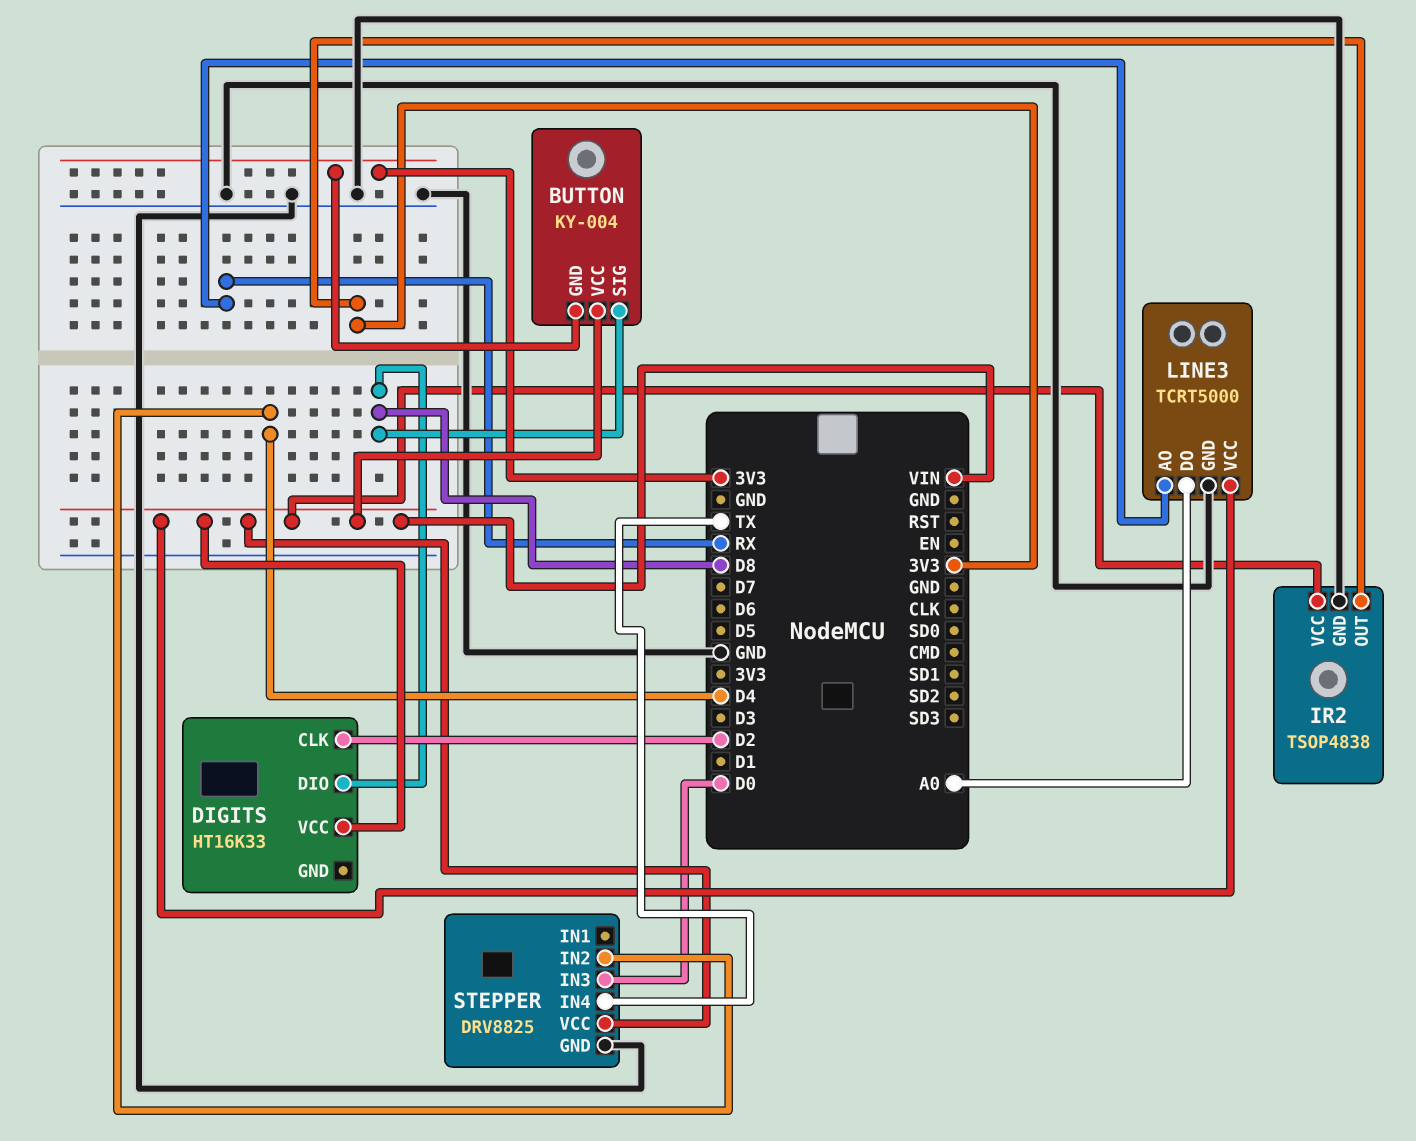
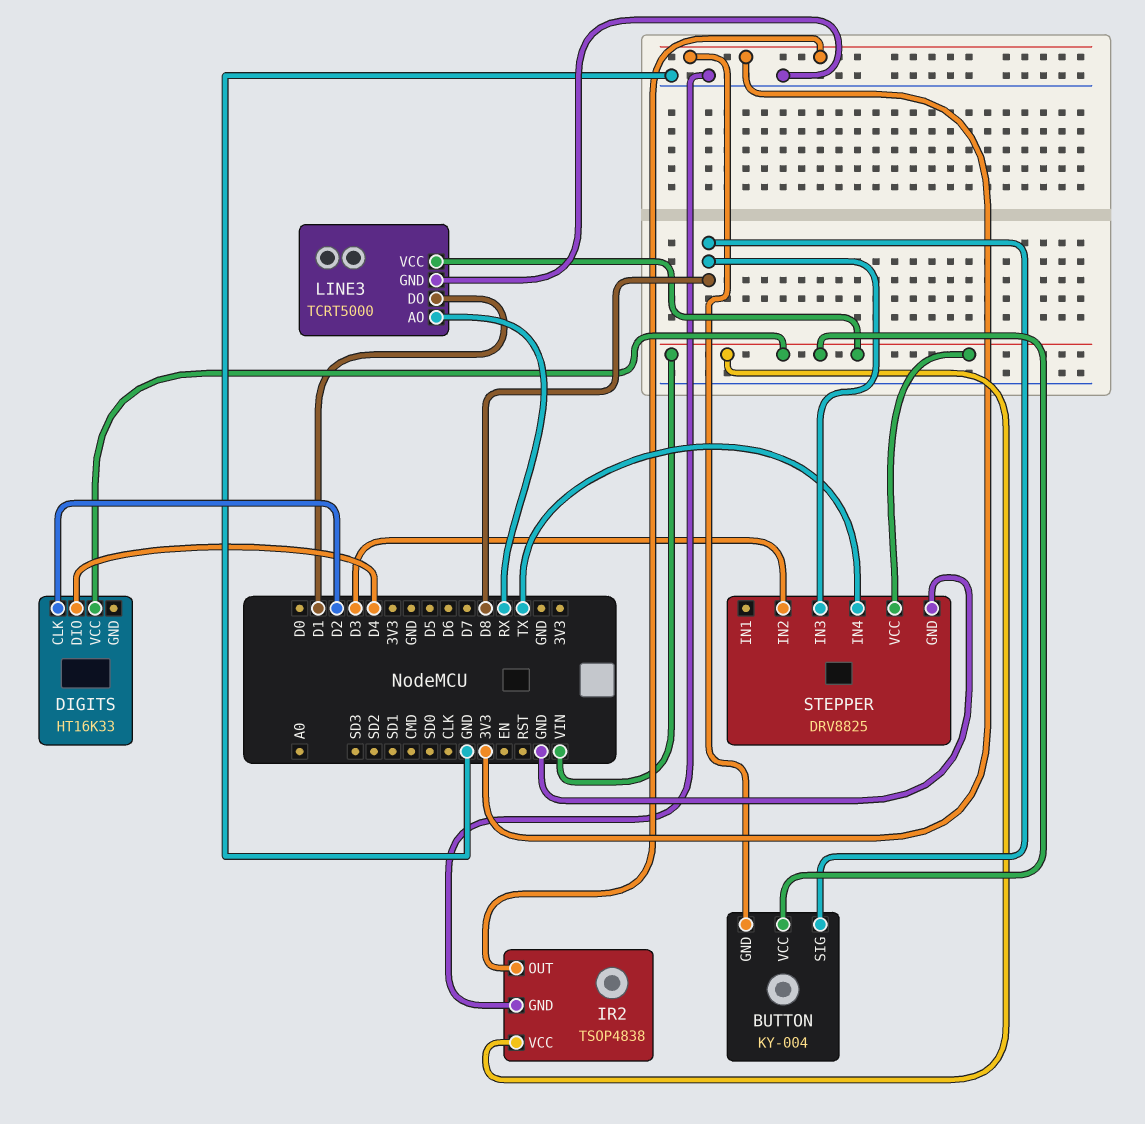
DIGITS pin DIO: D8 -> D4
LINE3 pin DO: A0 -> D1
STEPPER pin IN2: D4 -> D3
STEPPER pin IN3: D0 -> D8

